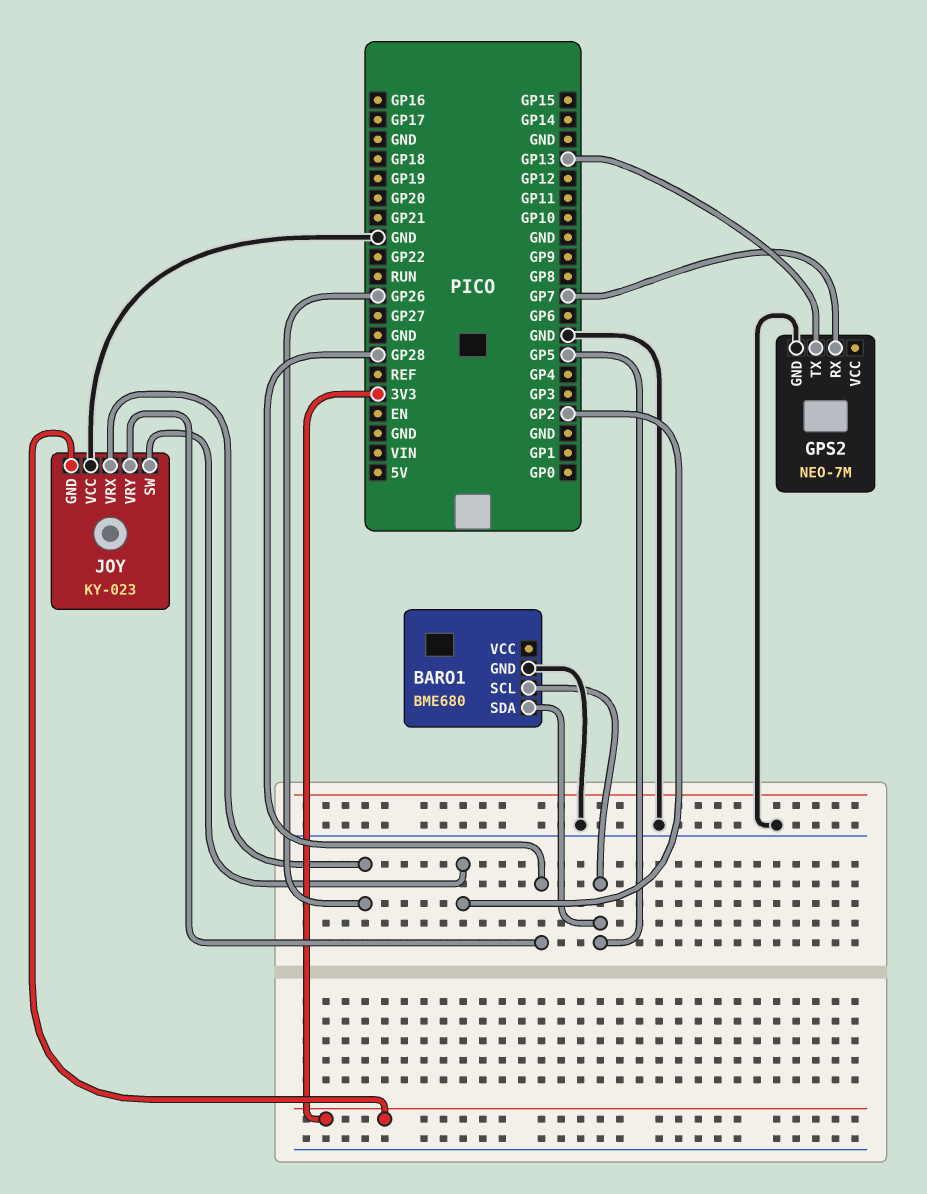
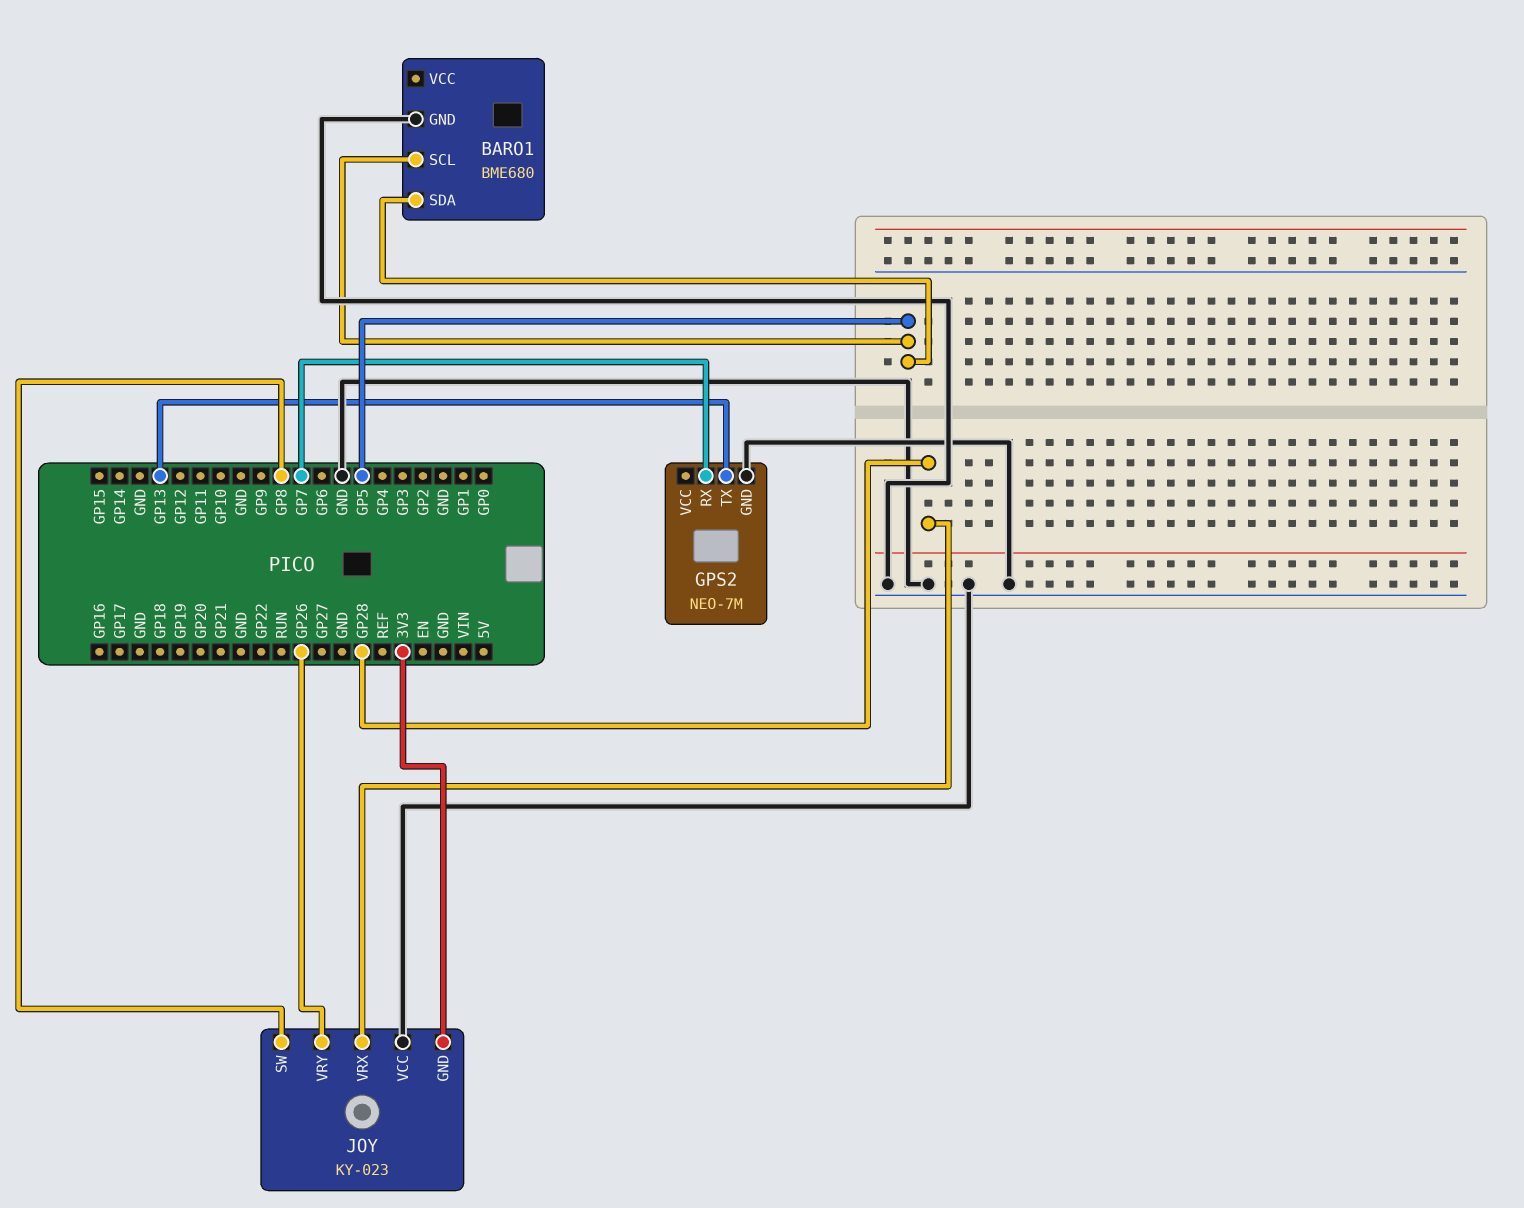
JOY pin SW: GP2 -> GP8
JOY pin VRX: GP26 -> GP28
JOY pin VRY: GP28 -> GP26

